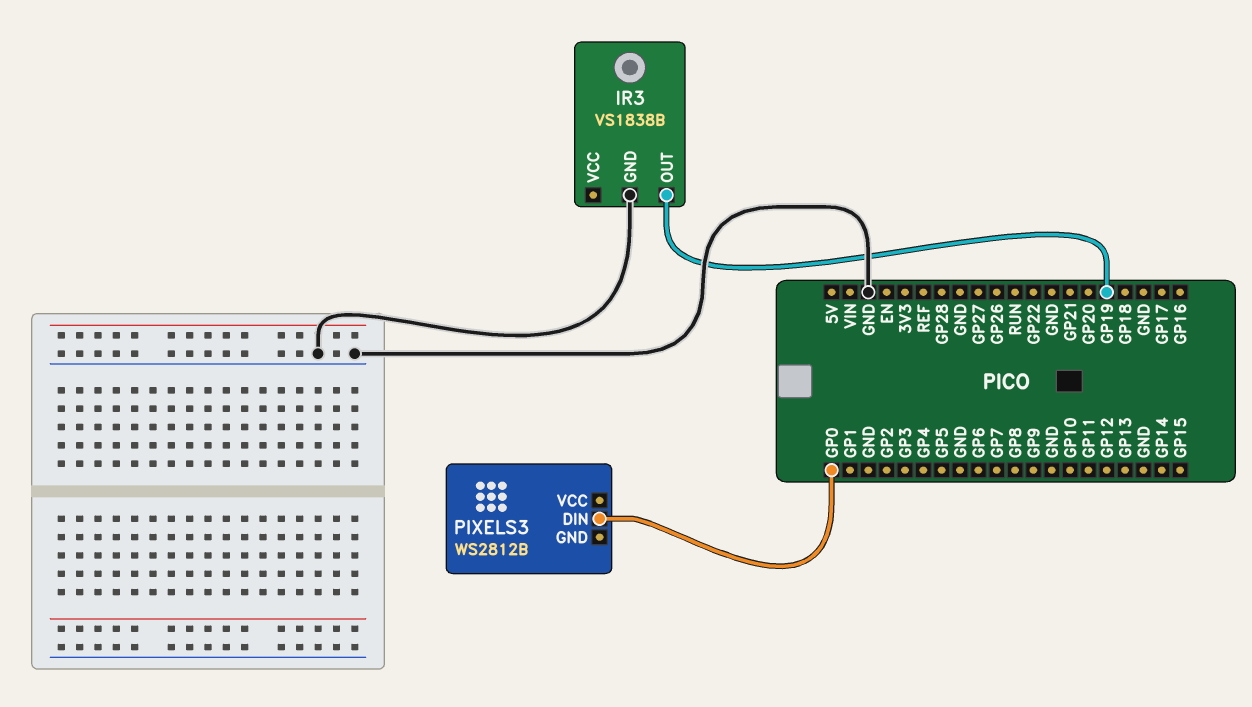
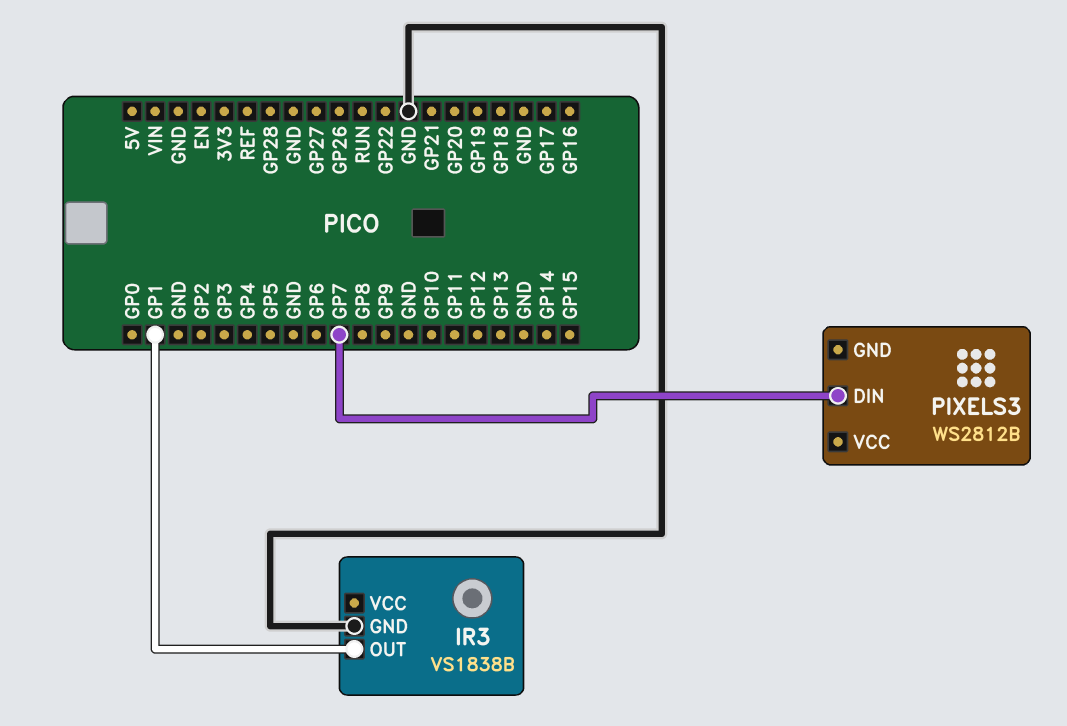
IR3 pin OUT: GP19 -> GP1
PIXELS3 pin DIN: GP0 -> GP7

